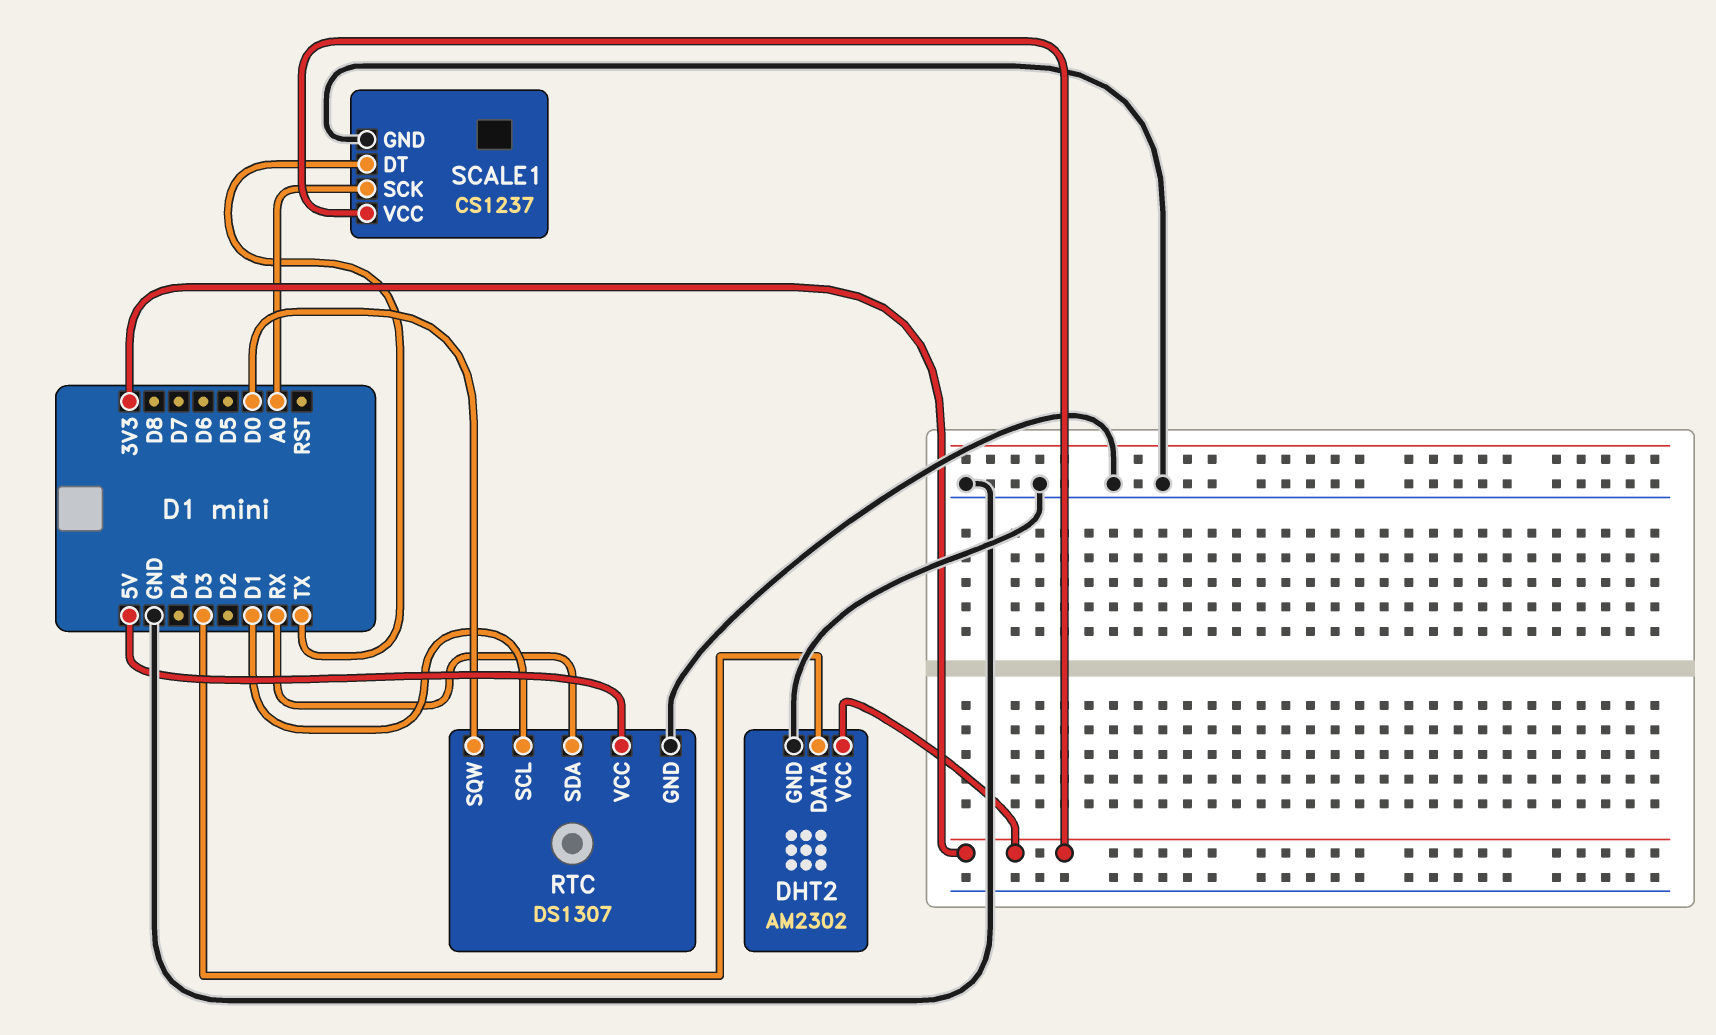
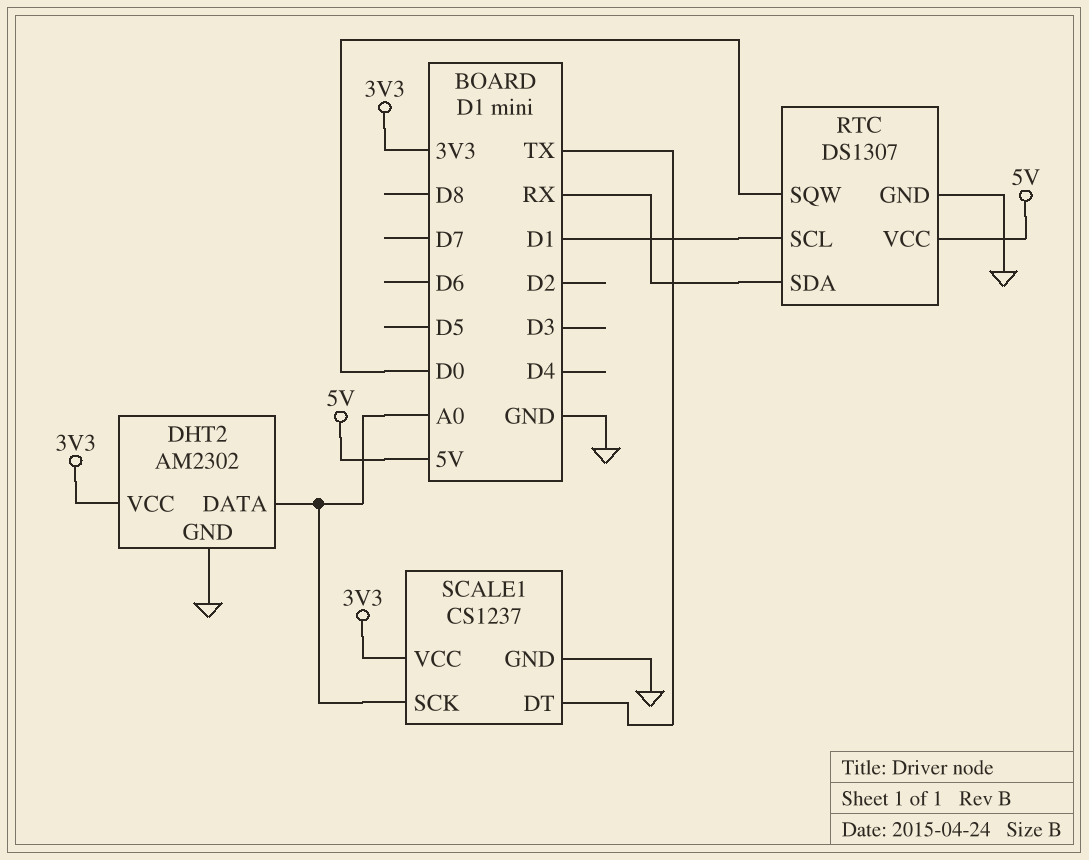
DHT2 pin DATA: D3 -> A0

